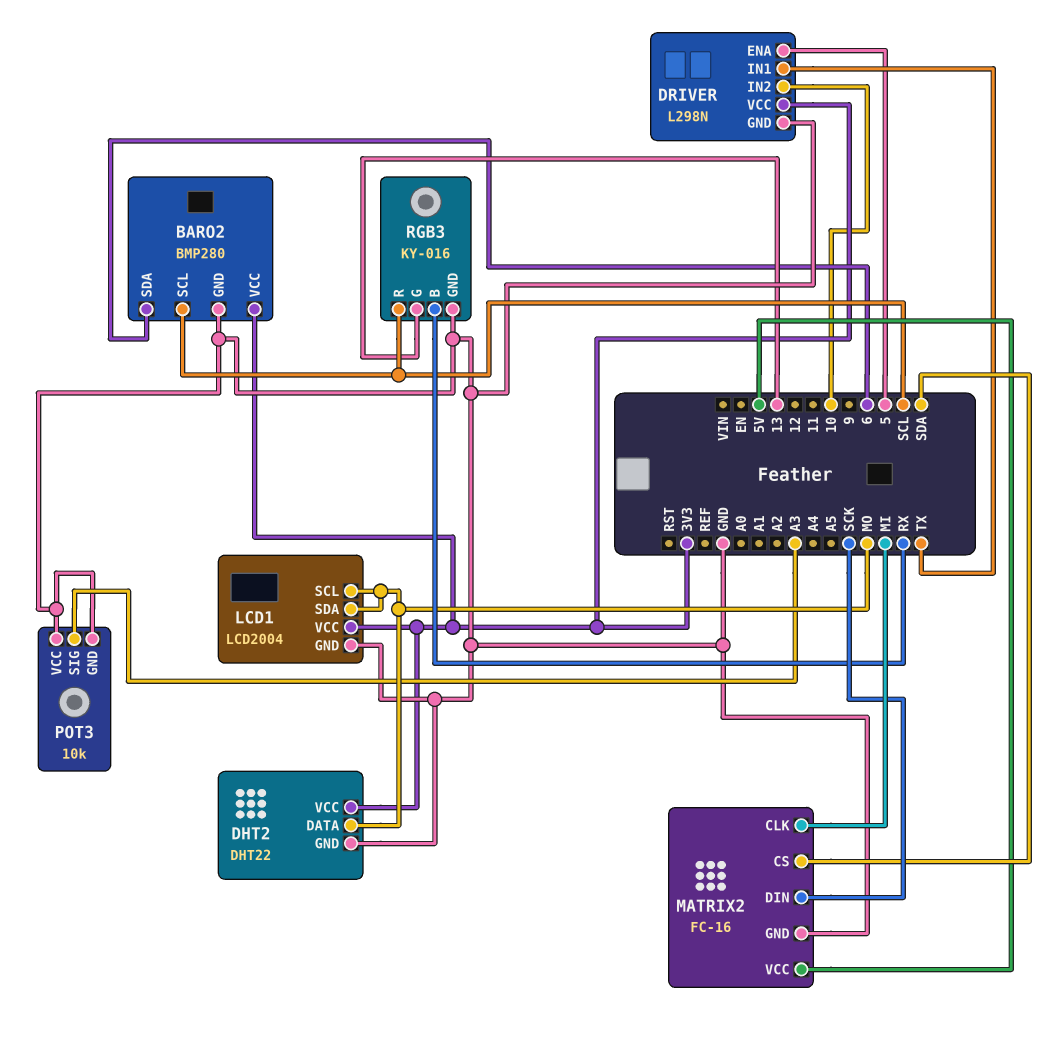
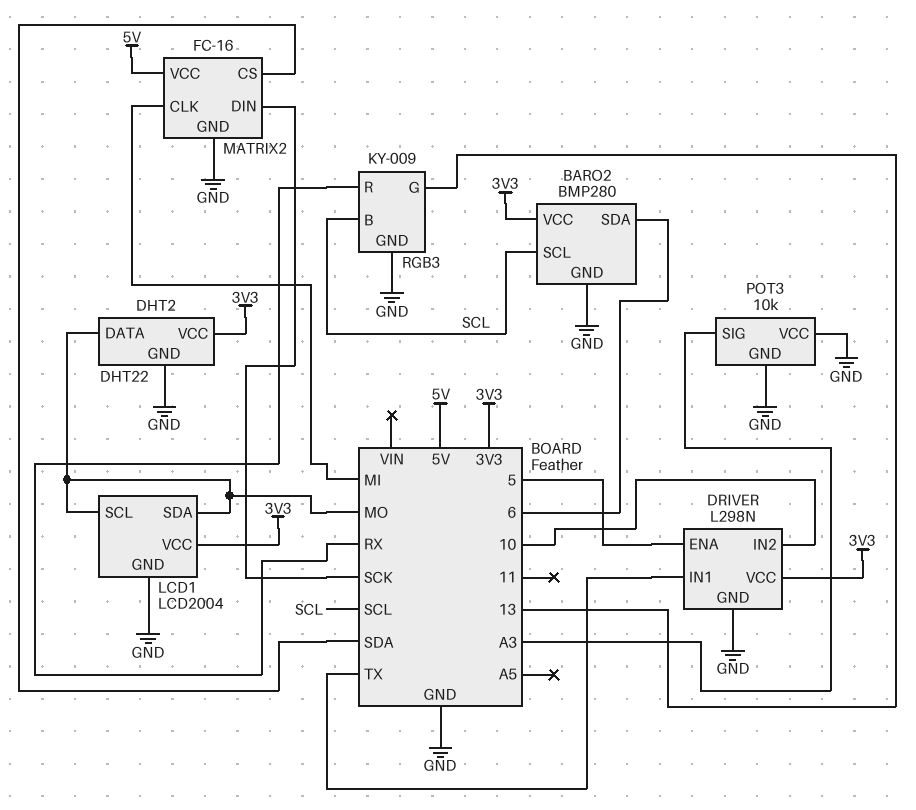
RGB3: KY-016 -> KY-009
RGB3 pin B: RX -> SCL
RGB3 pin R: SCL -> RX

